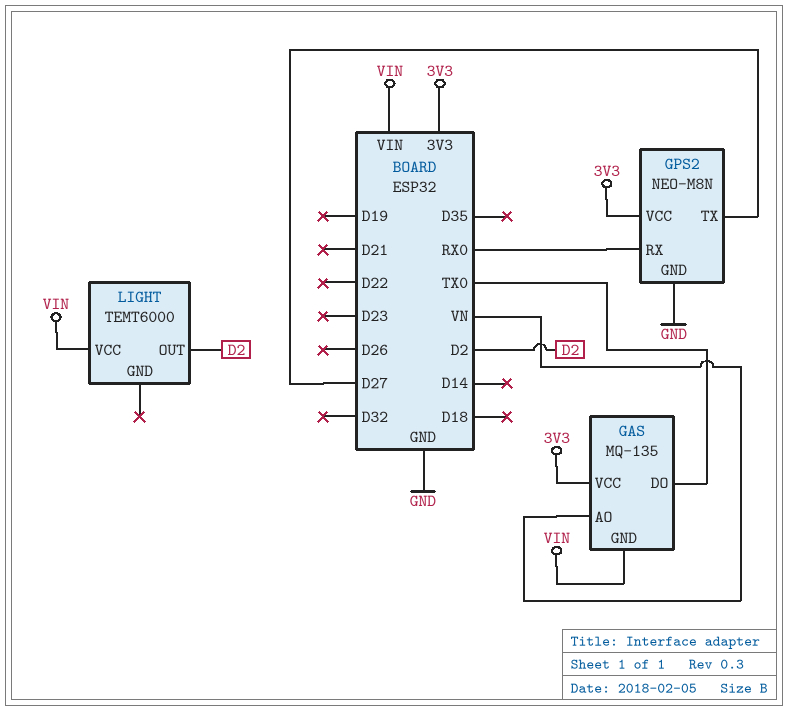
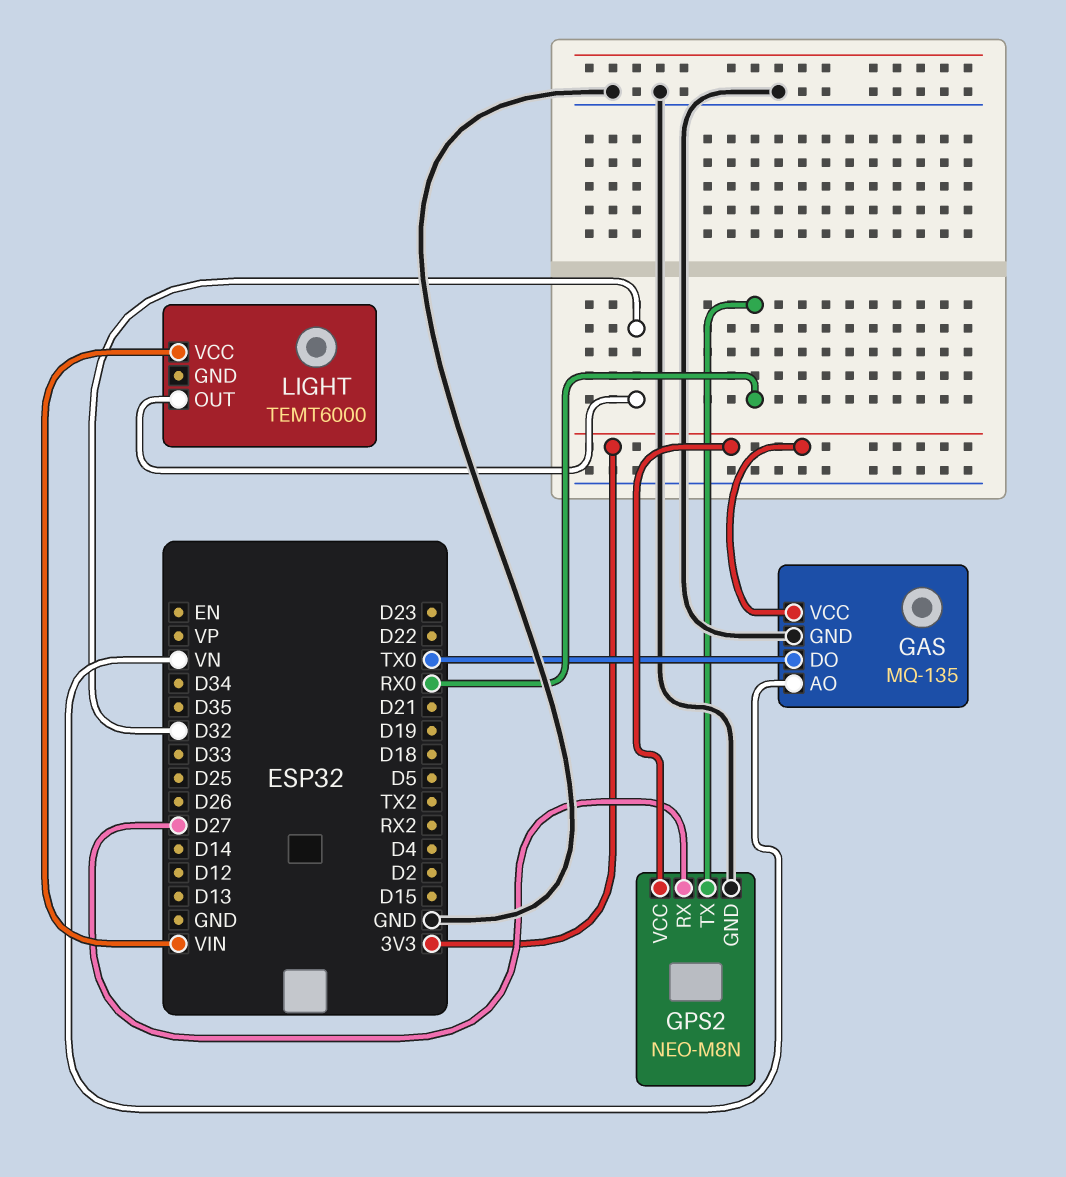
GAS pin GND: VIN -> GND
GPS2 pin RX: RX0 -> D27
GPS2 pin TX: D27 -> RX0
LIGHT pin OUT: D2 -> D32

